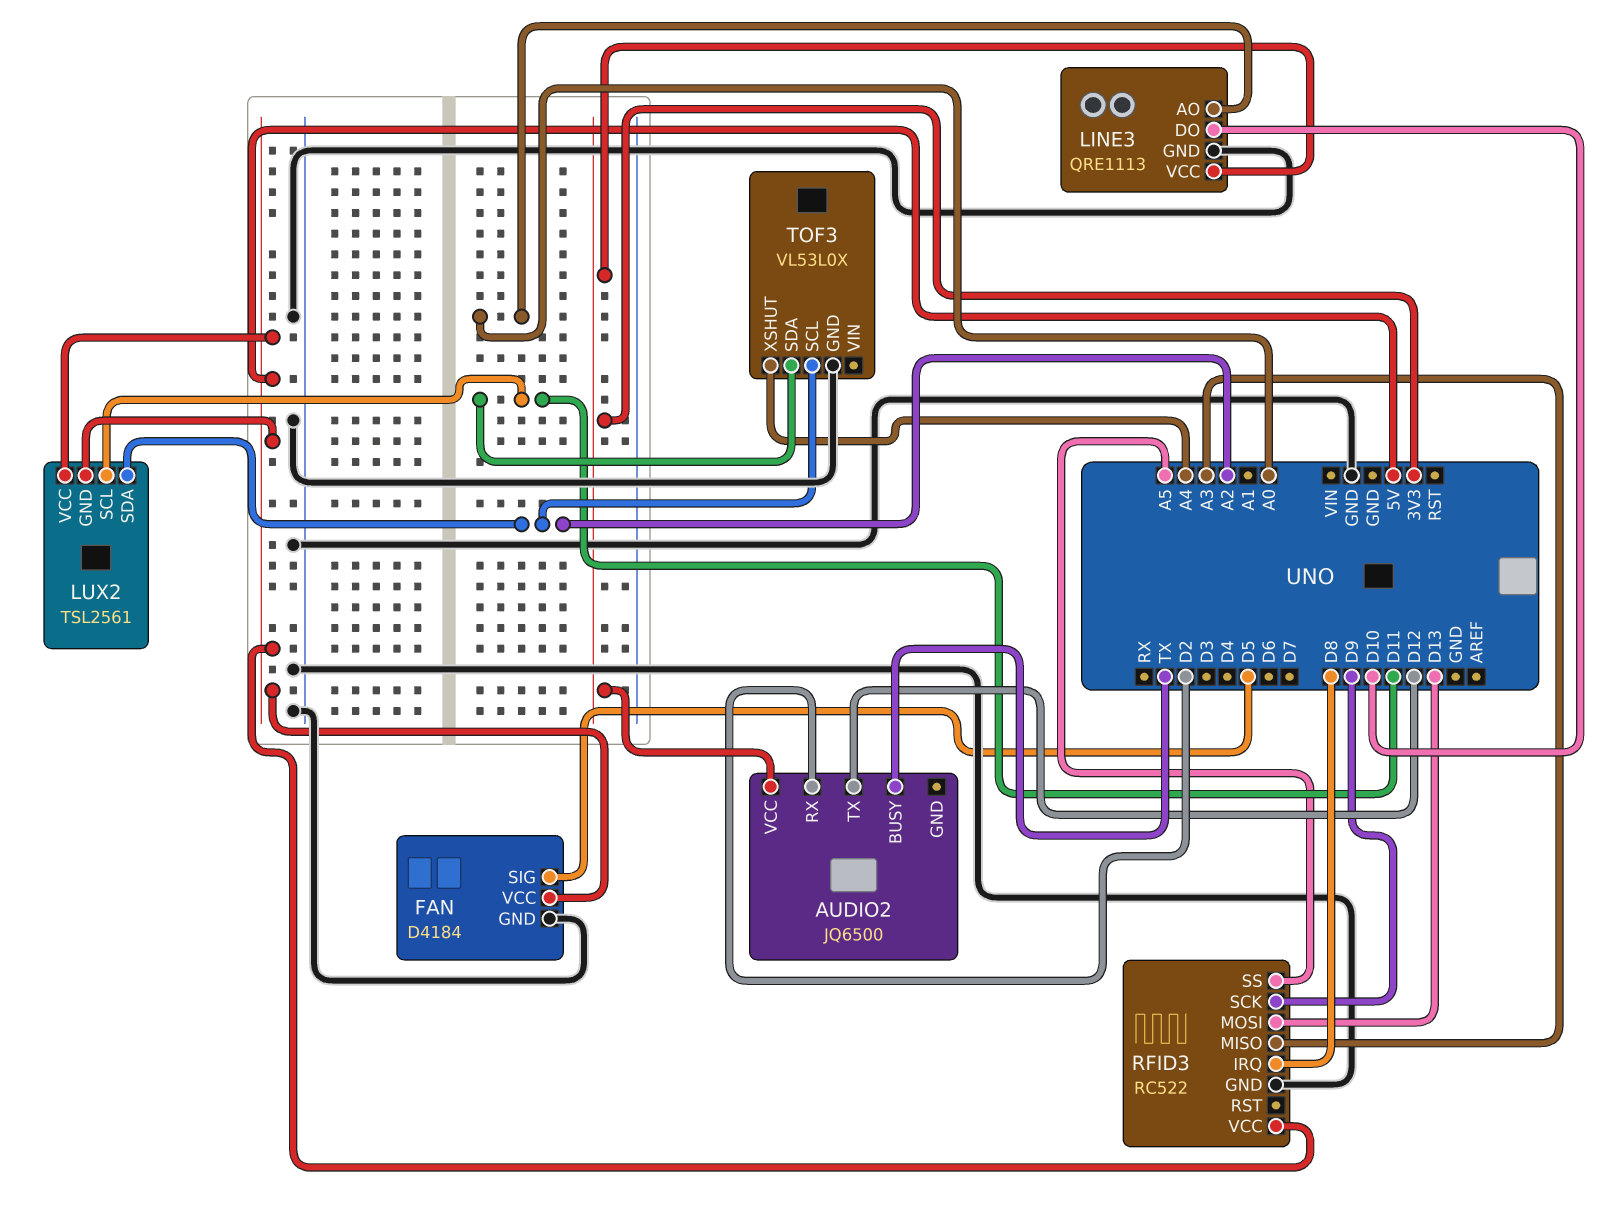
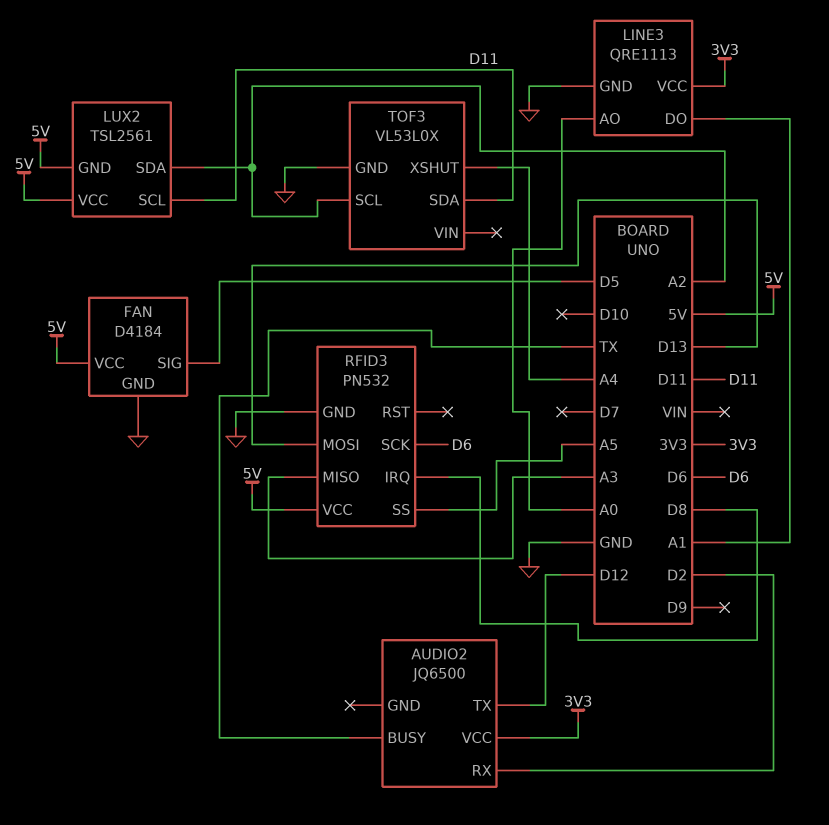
LINE3 pin DO: D10 -> A1
RFID3: RC522 -> PN532
RFID3 pin SCK: D9 -> D6

